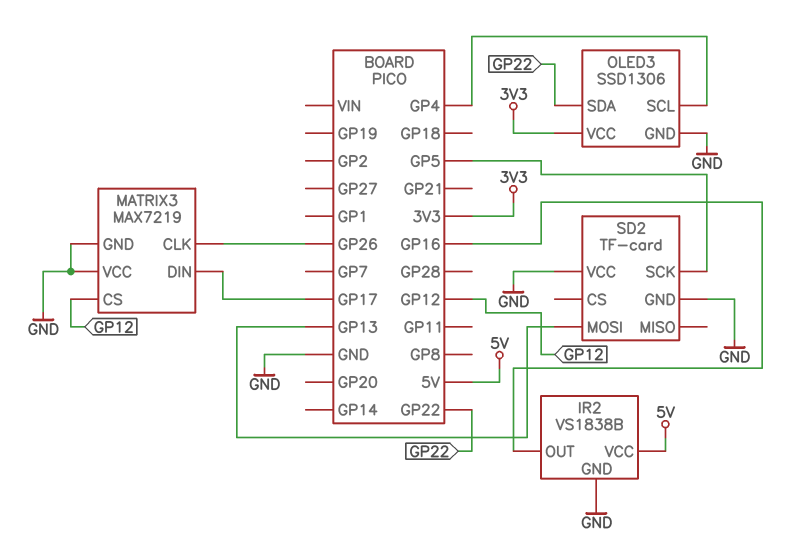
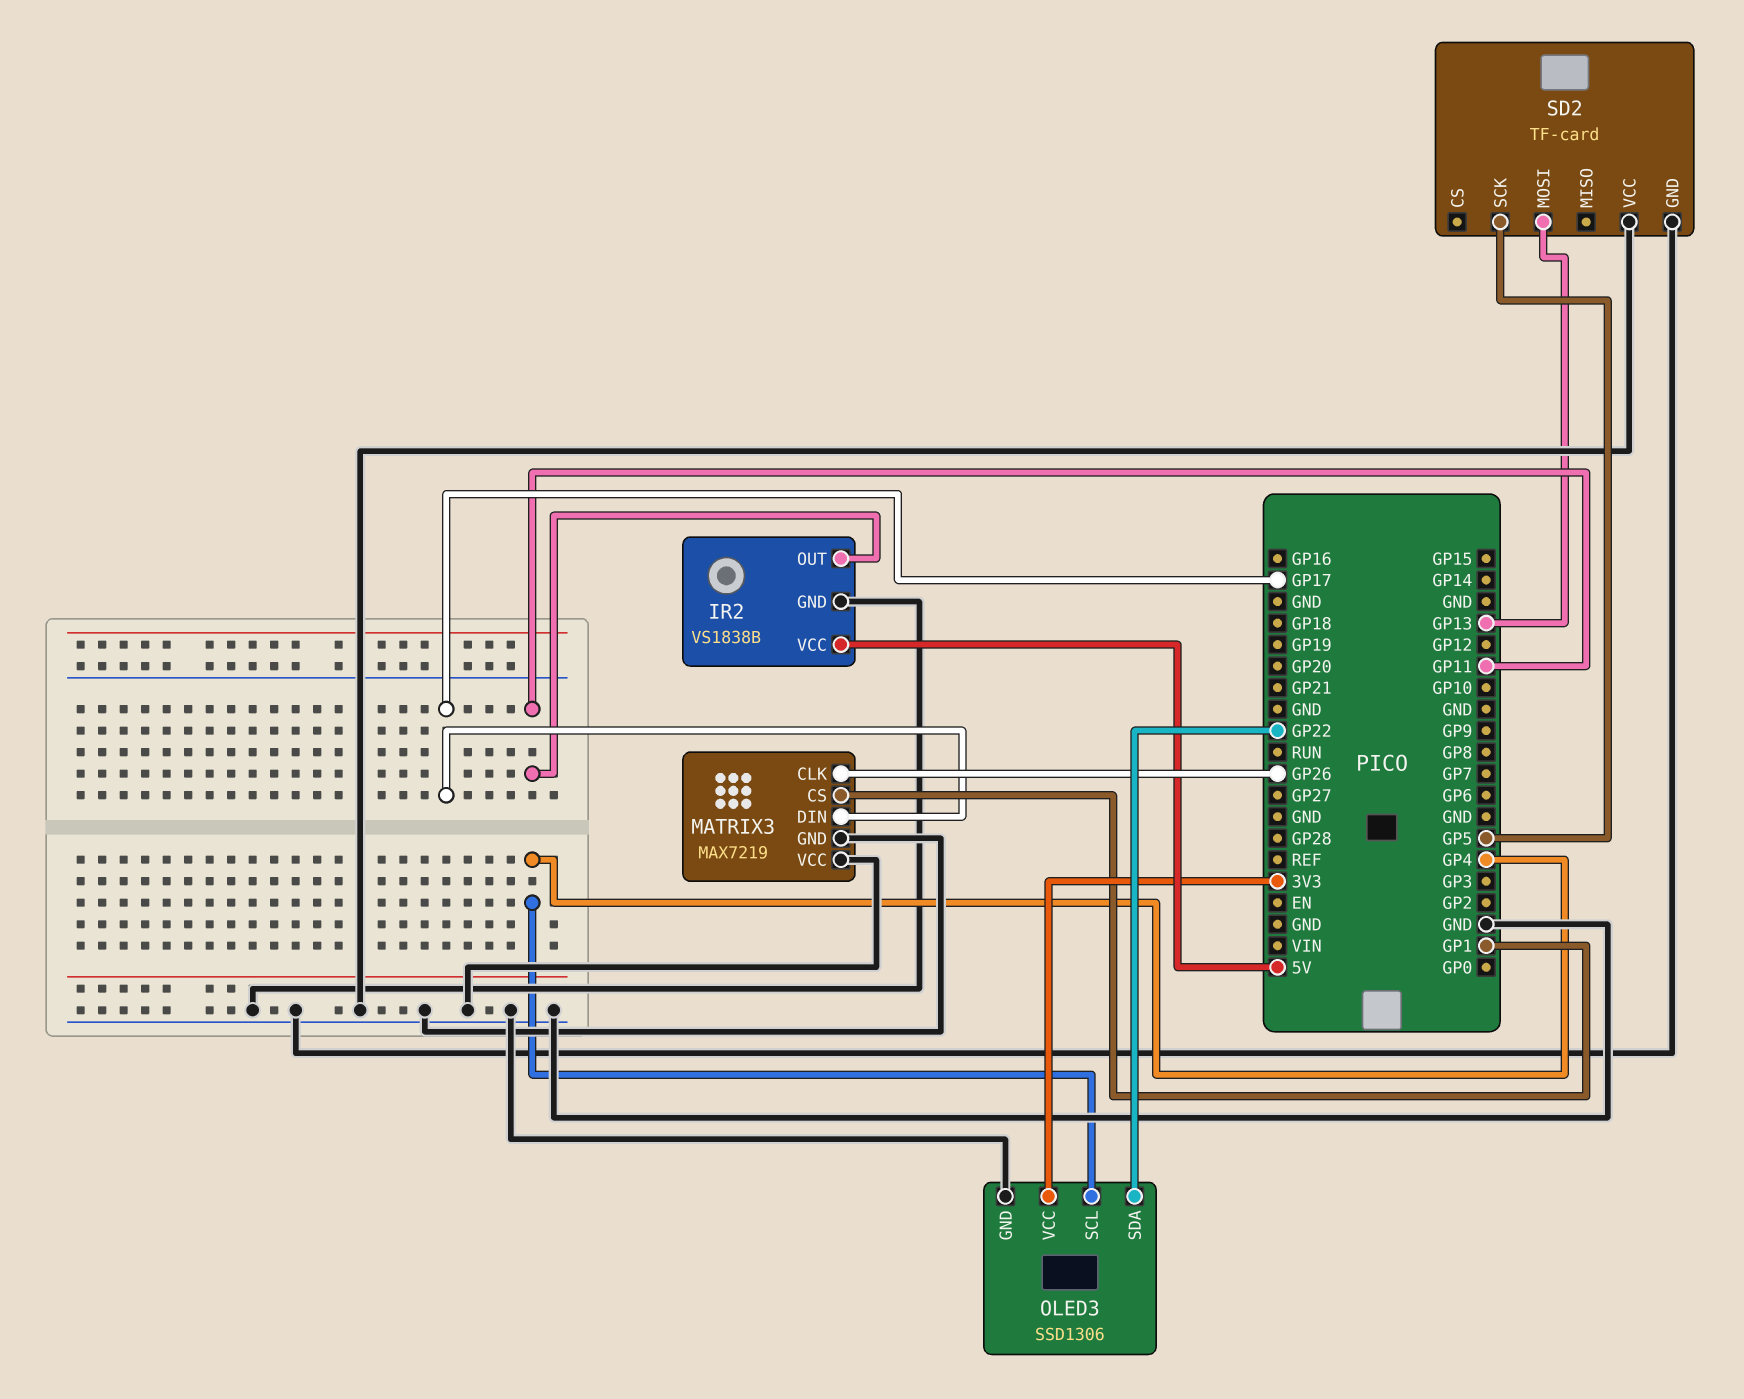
IR2 pin OUT: GP16 -> GP11
MATRIX3 pin CS: GP12 -> GP1

